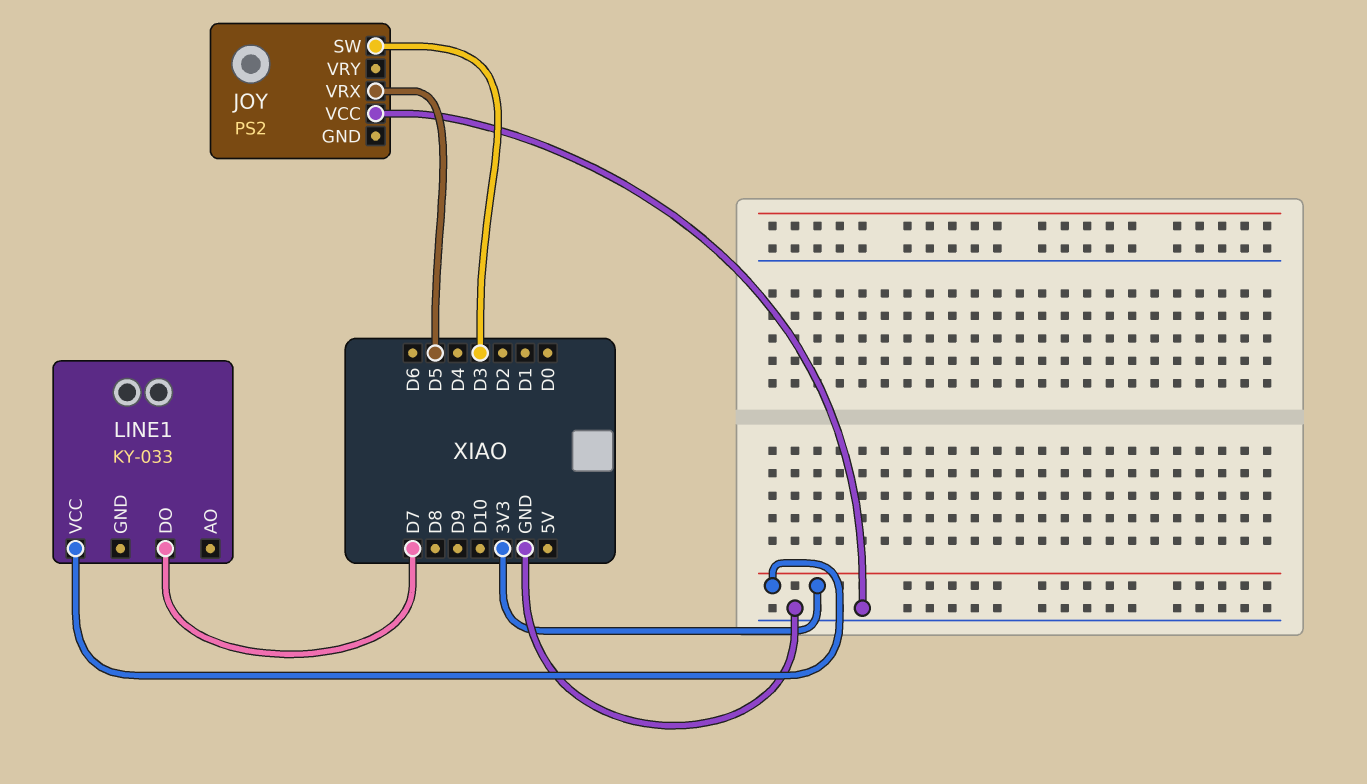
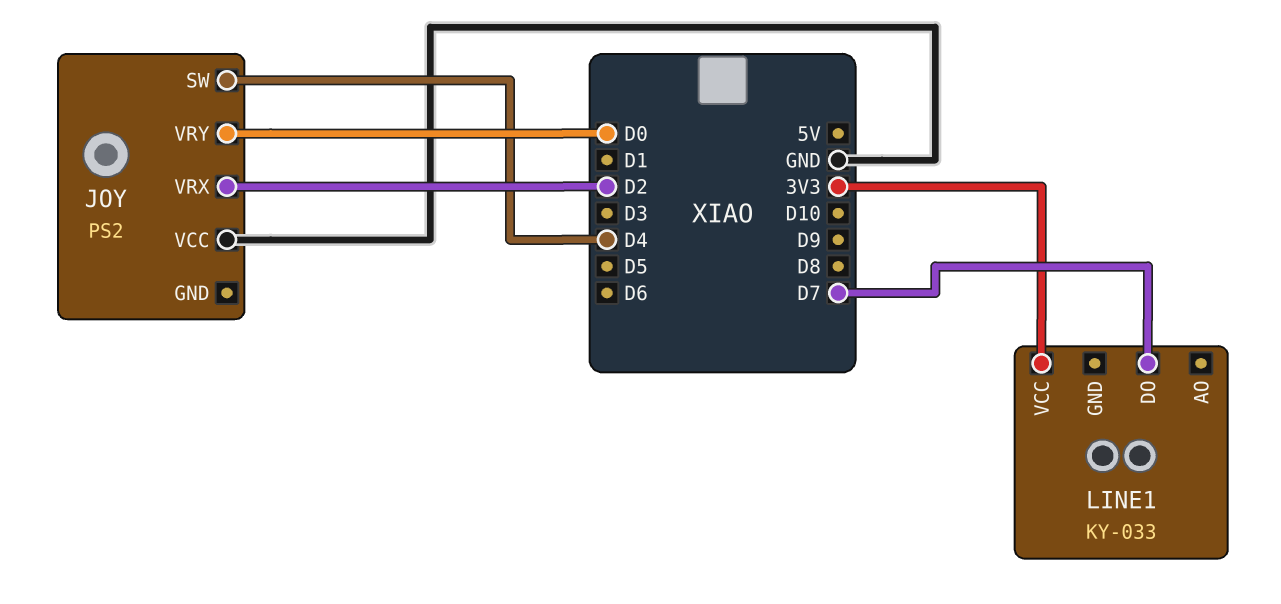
JOY pin SW: D3 -> D4
JOY pin VRX: D5 -> D2
JOY pin VRY: none -> D0

